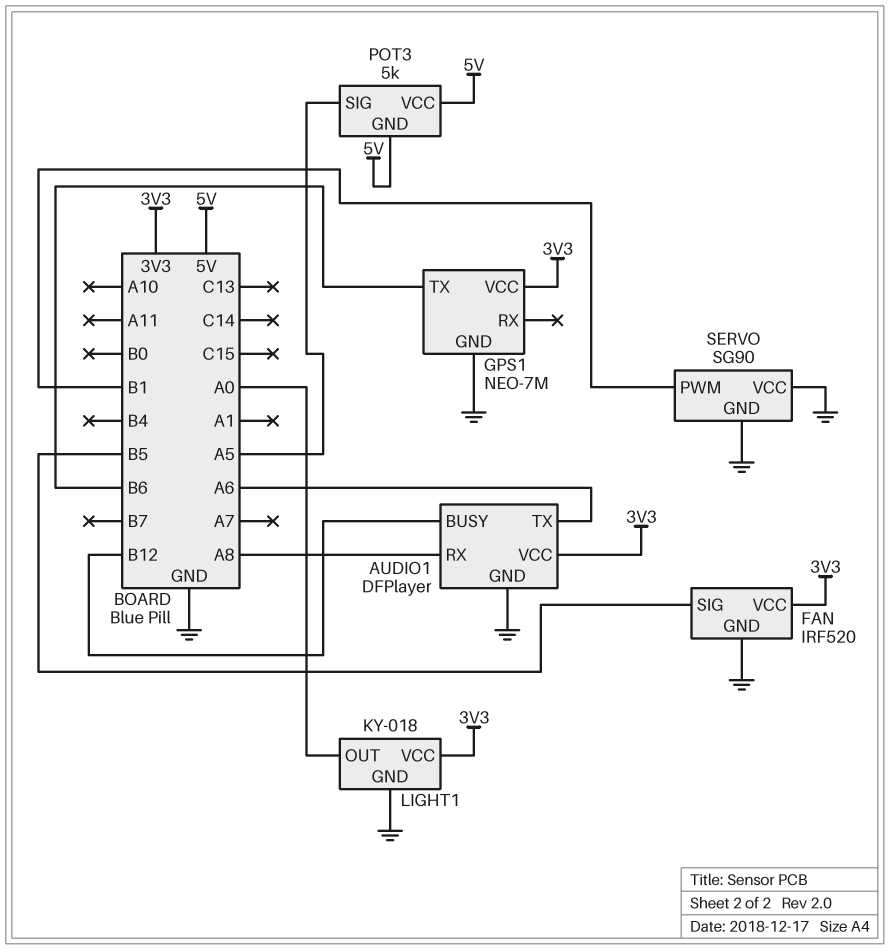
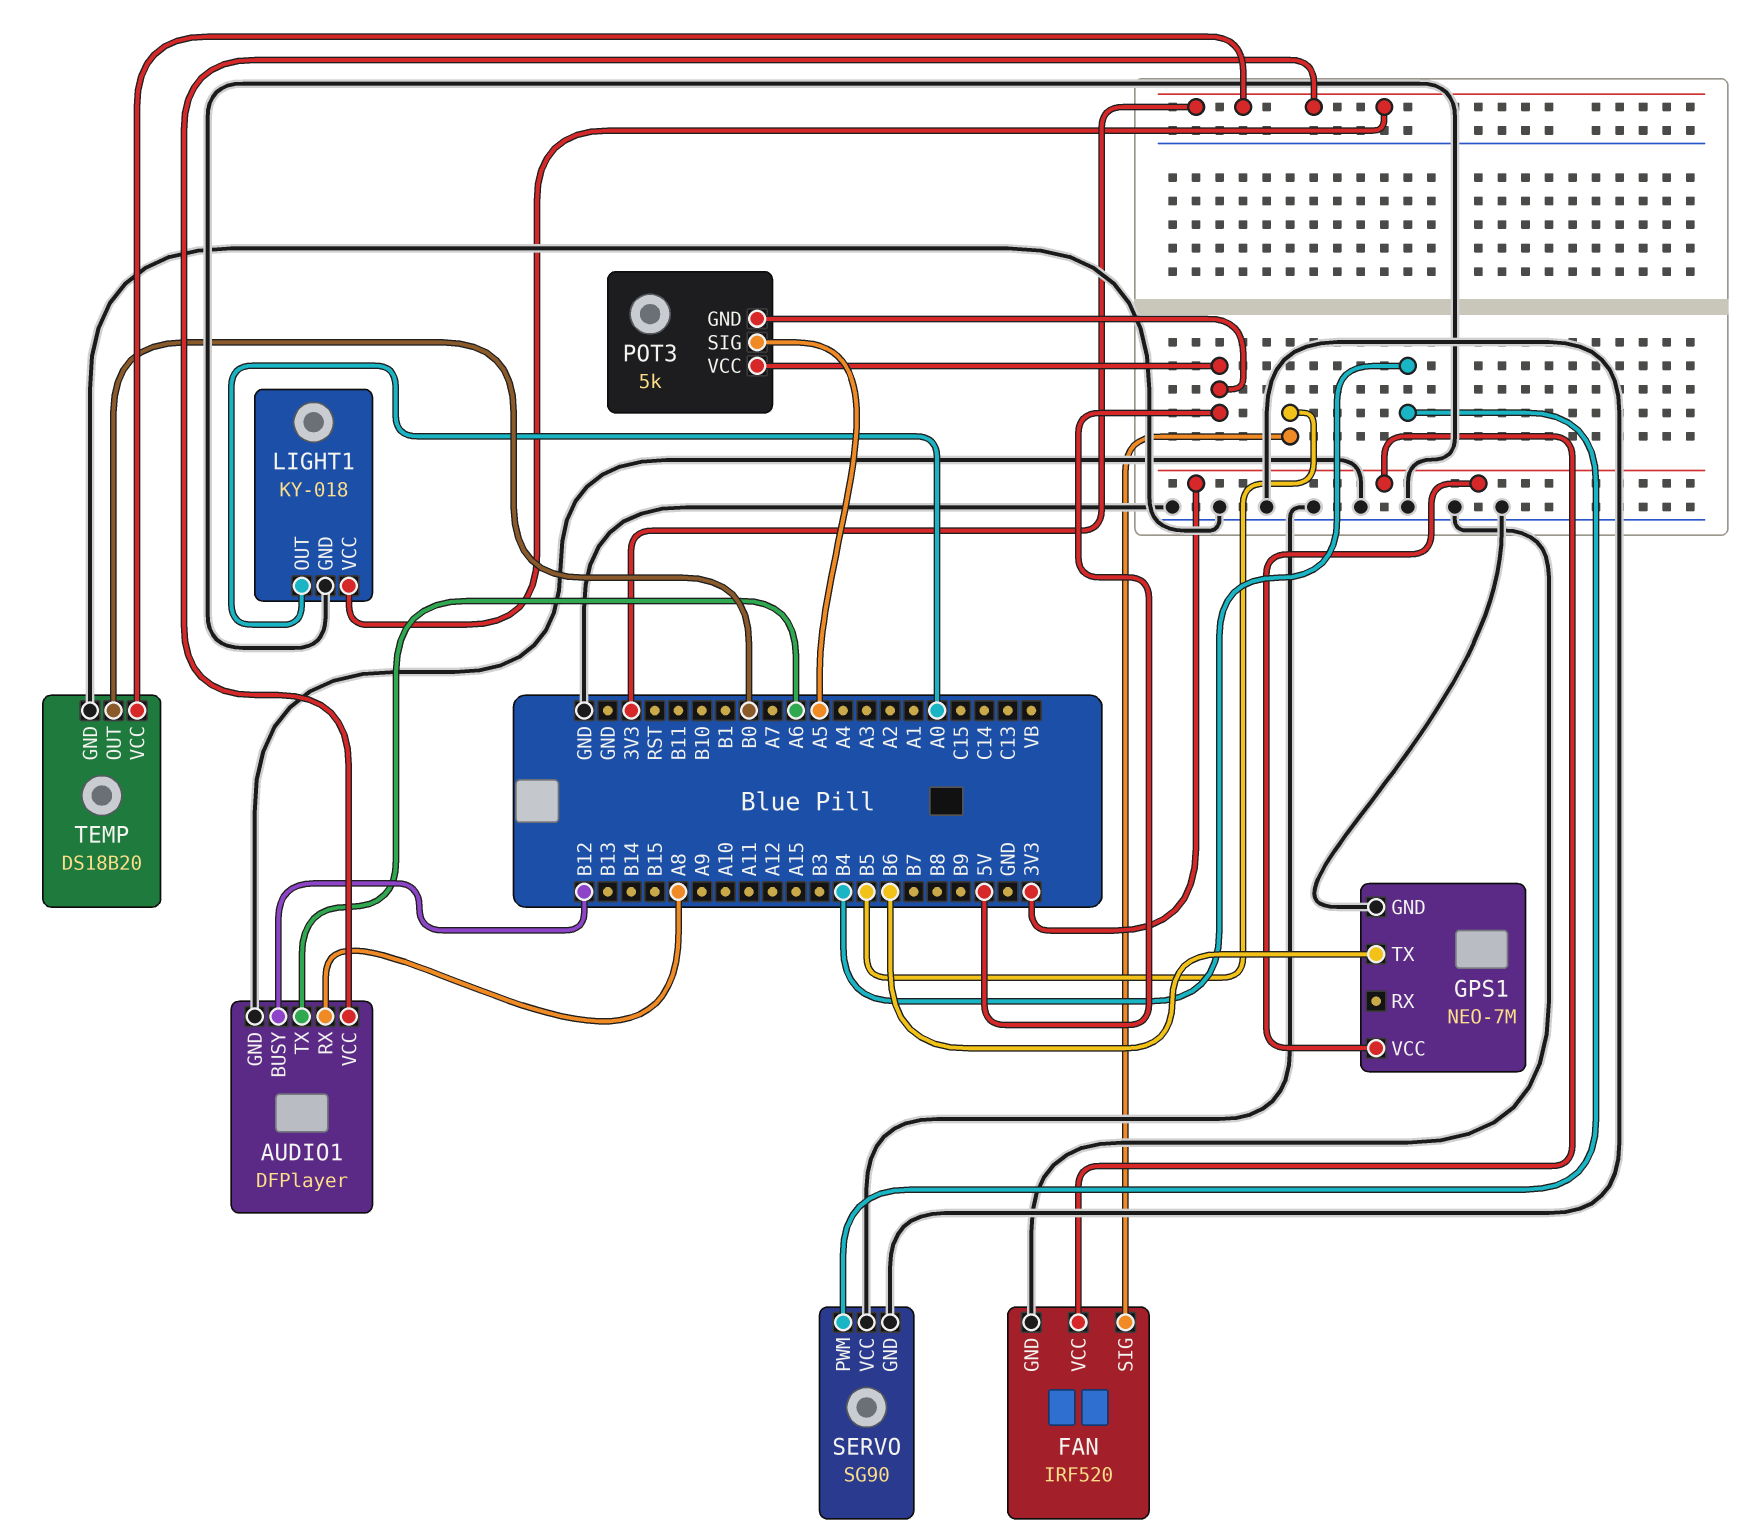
SERVO pin PWM: B1 -> B4
TEMP: none -> DS18B20
TEMP pin GND: none -> GND
TEMP pin OUT: none -> B0
TEMP pin VCC: none -> 3V3

